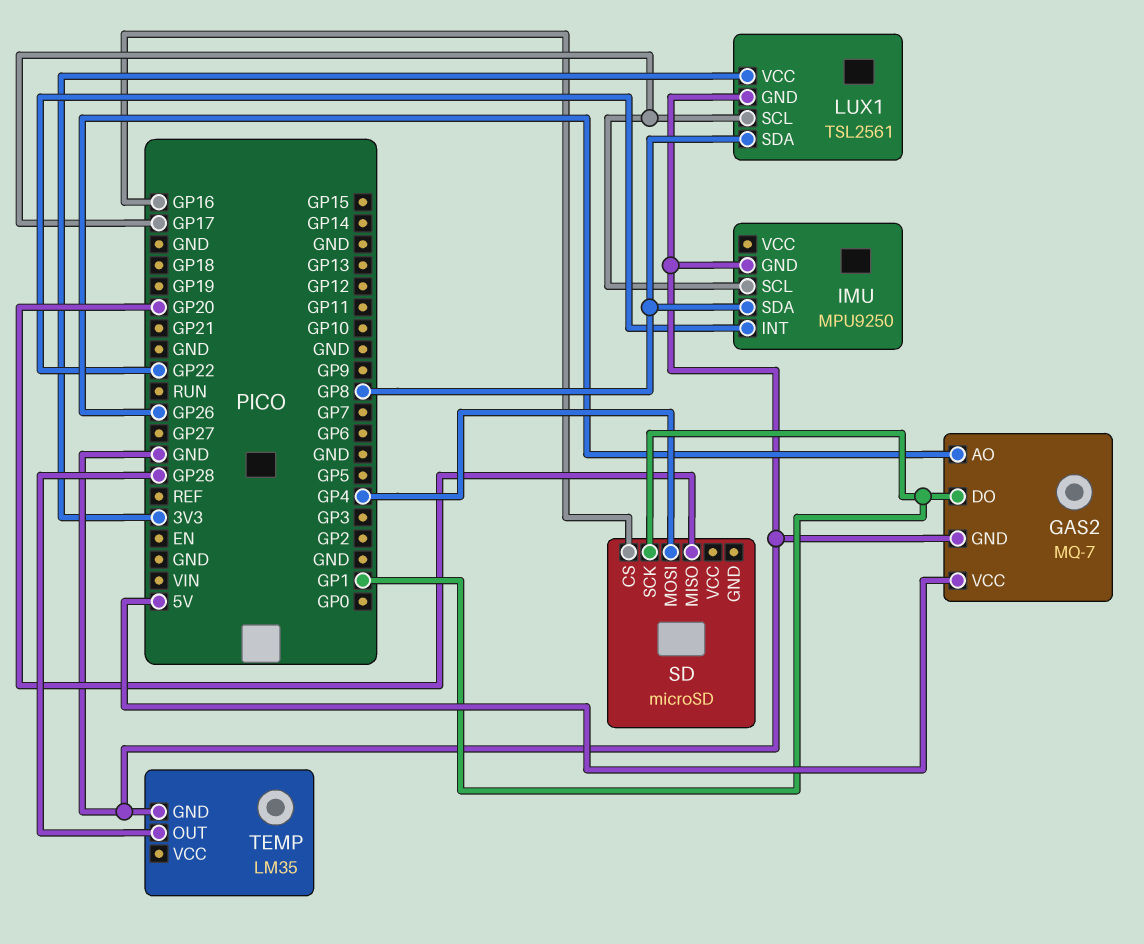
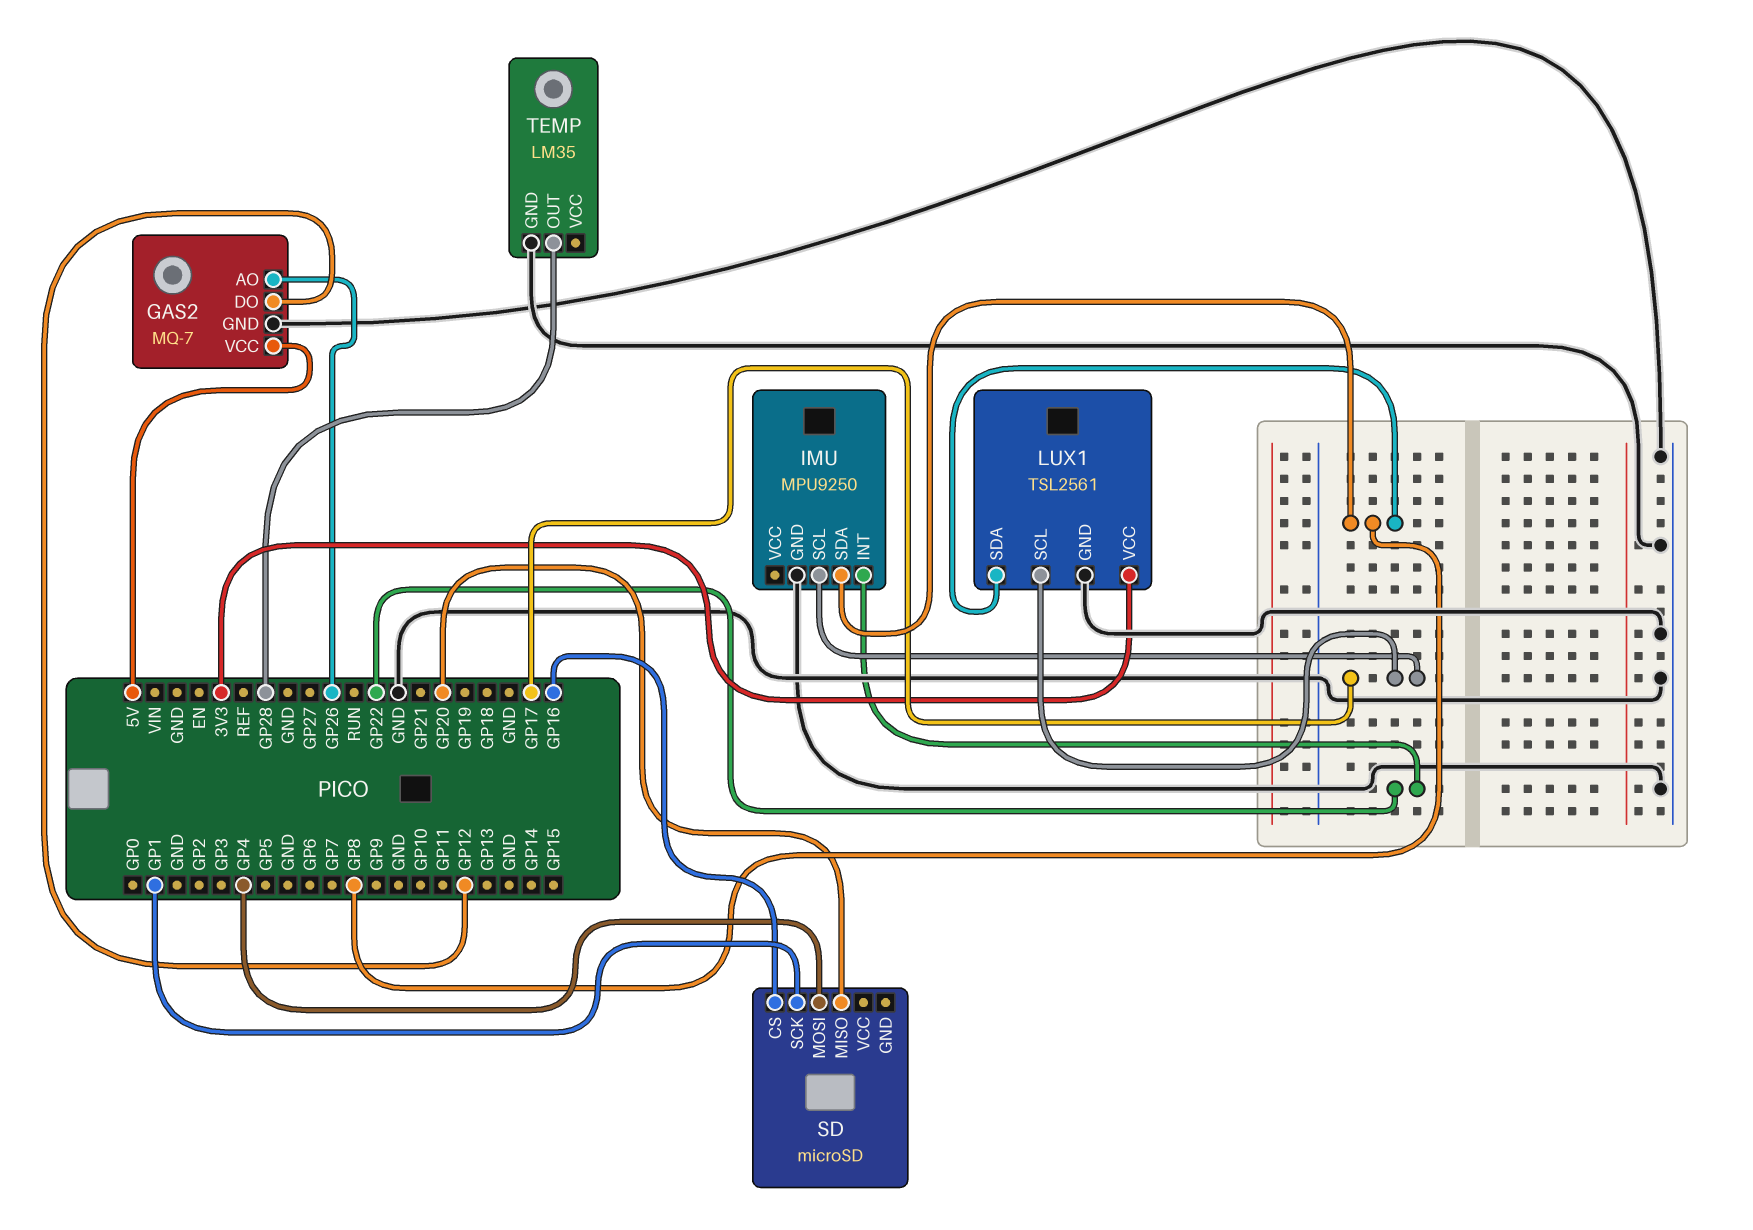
GAS2 pin DO: GP1 -> GP12

